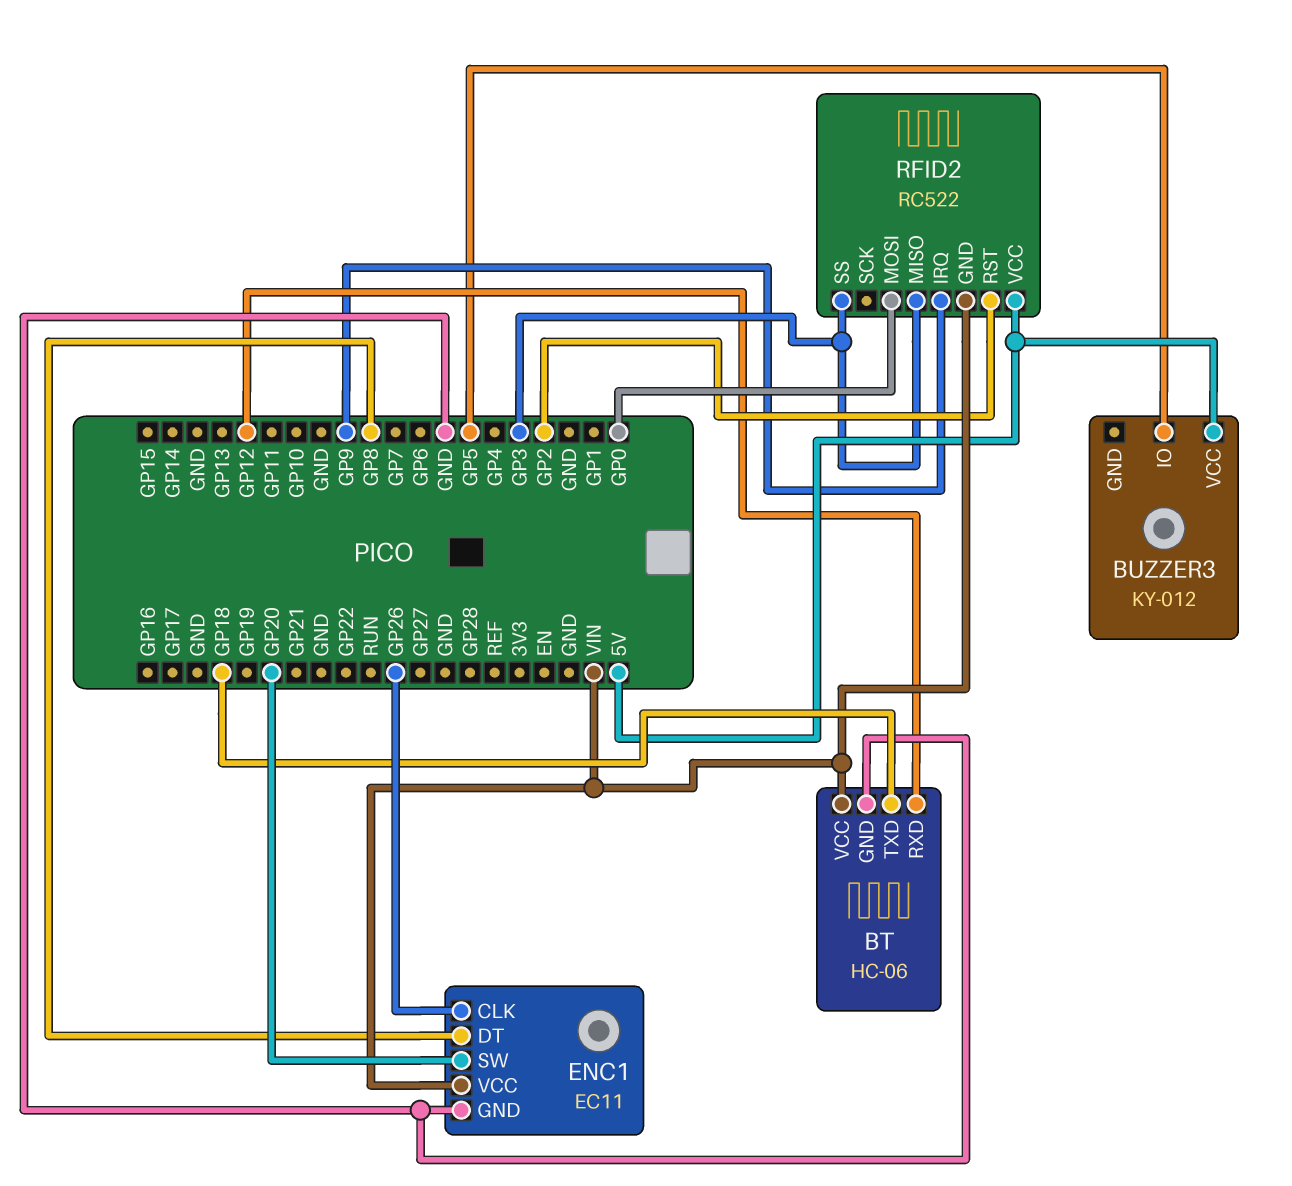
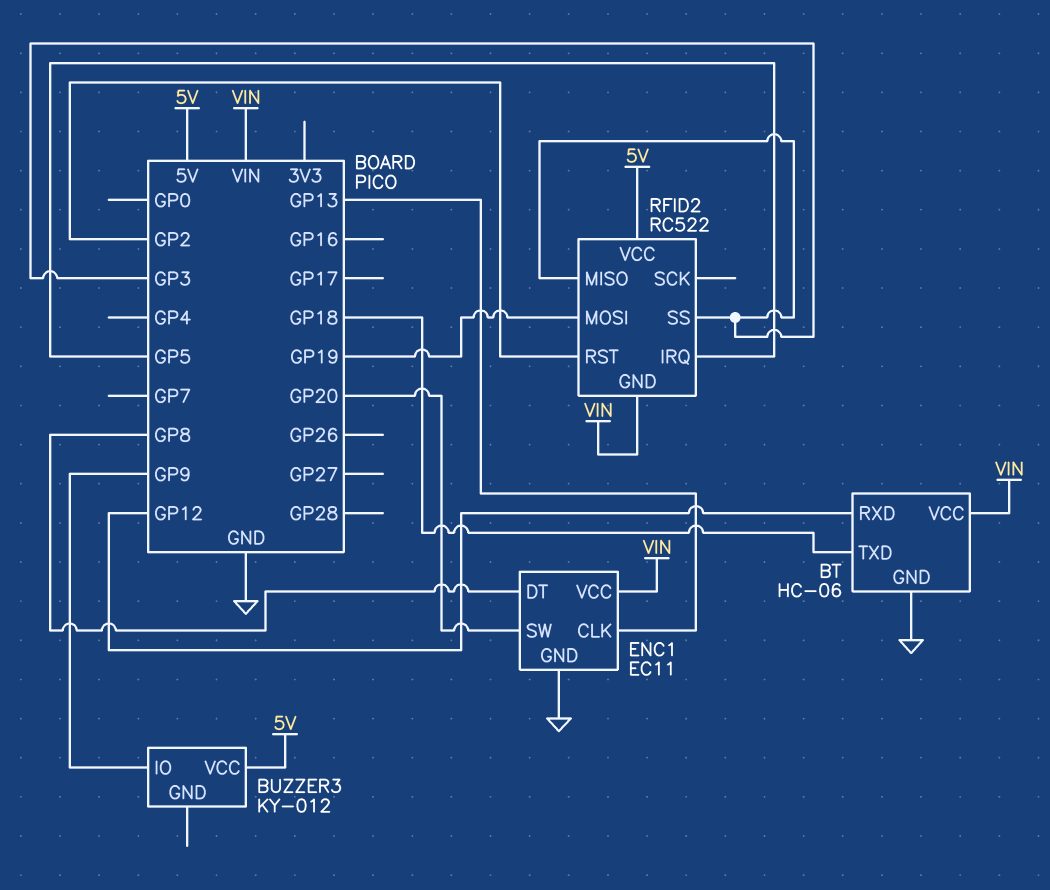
BUZZER3 pin IO: GP5 -> GP9
ENC1 pin CLK: GP26 -> GP13
RFID2 pin IRQ: GP9 -> GP5
RFID2 pin MOSI: GP0 -> GP19

